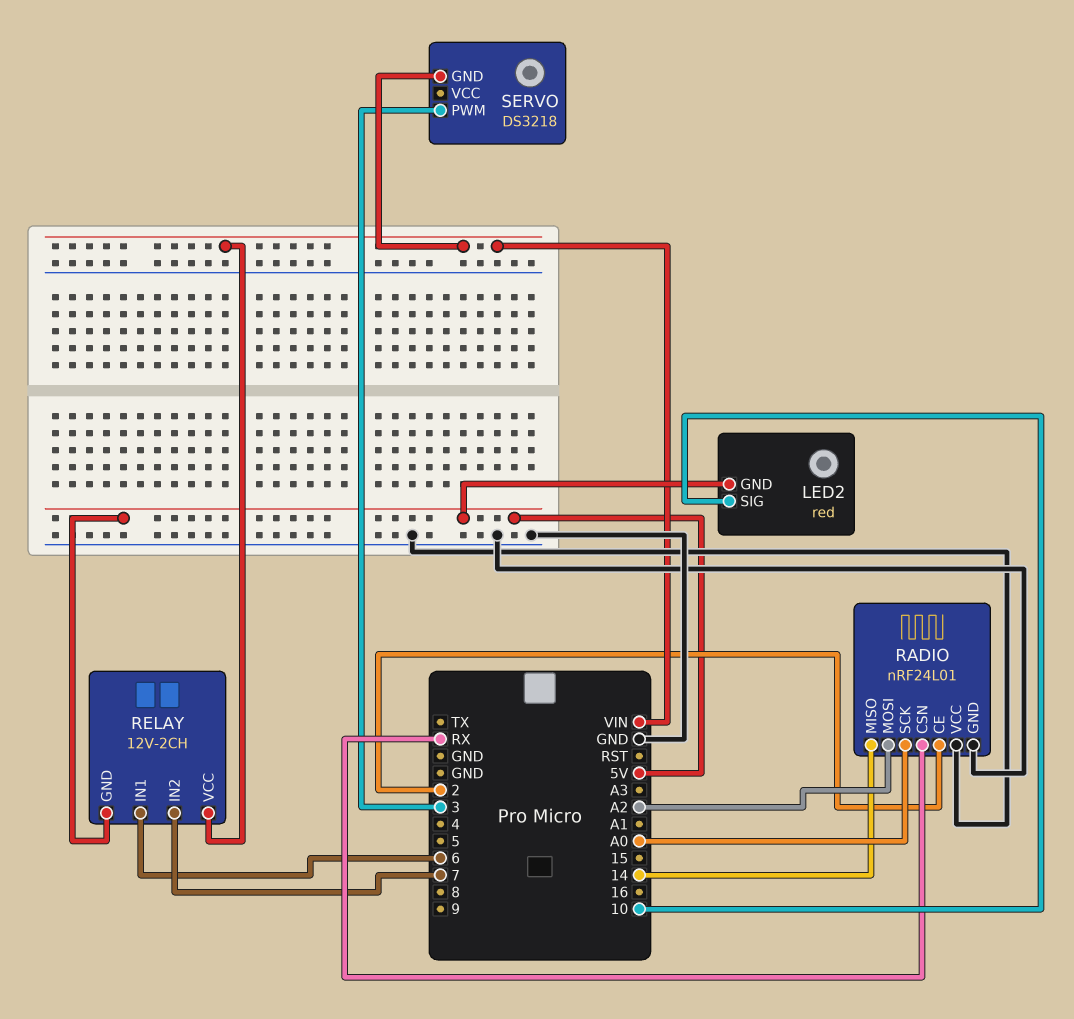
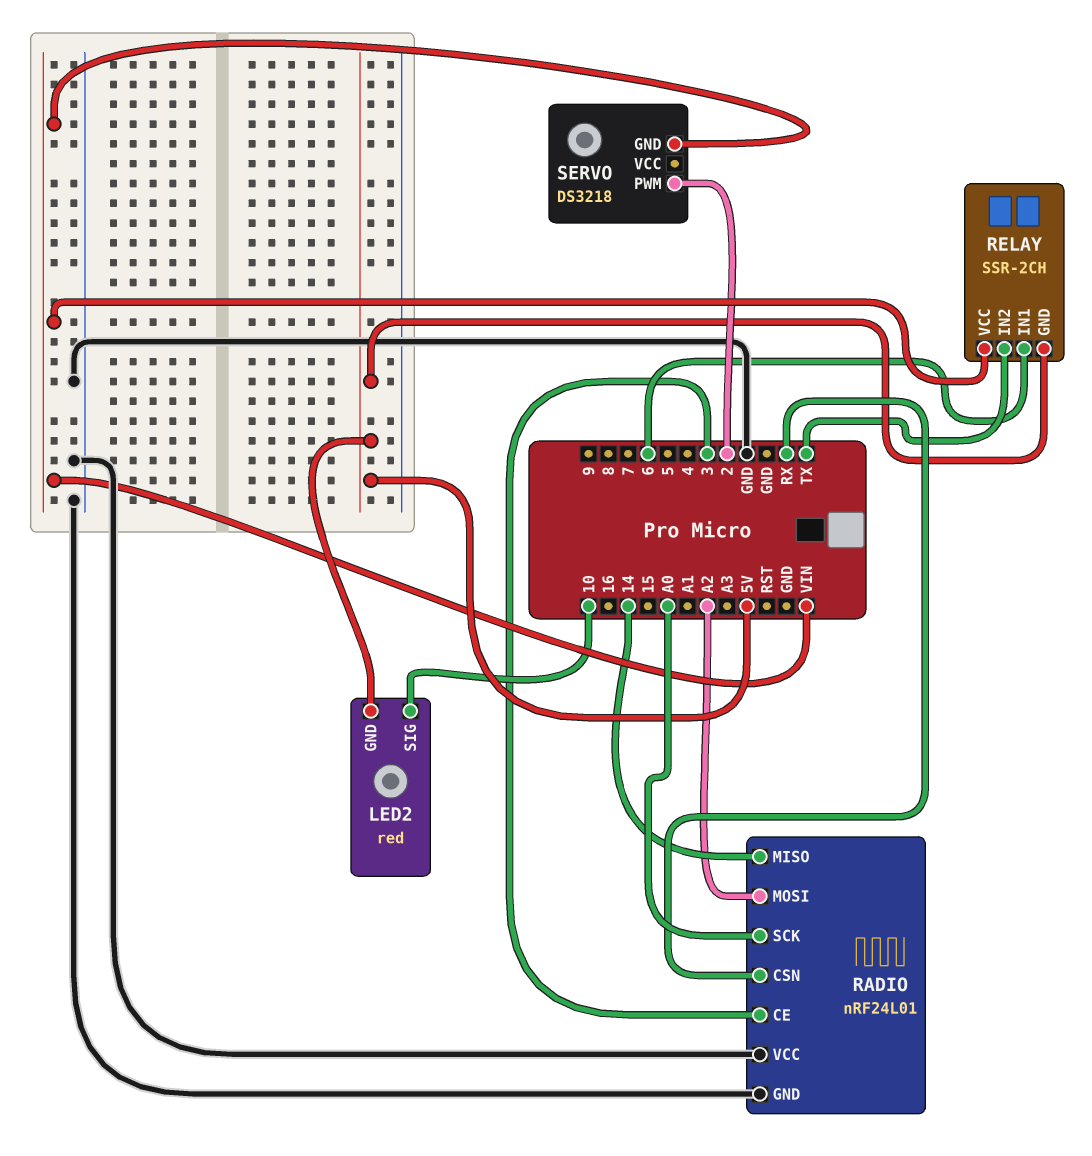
RADIO pin CE: 2 -> 3
RELAY: 12V-2CH -> SSR-2CH
RELAY pin IN2: 7 -> TX
SERVO pin PWM: 3 -> 2

